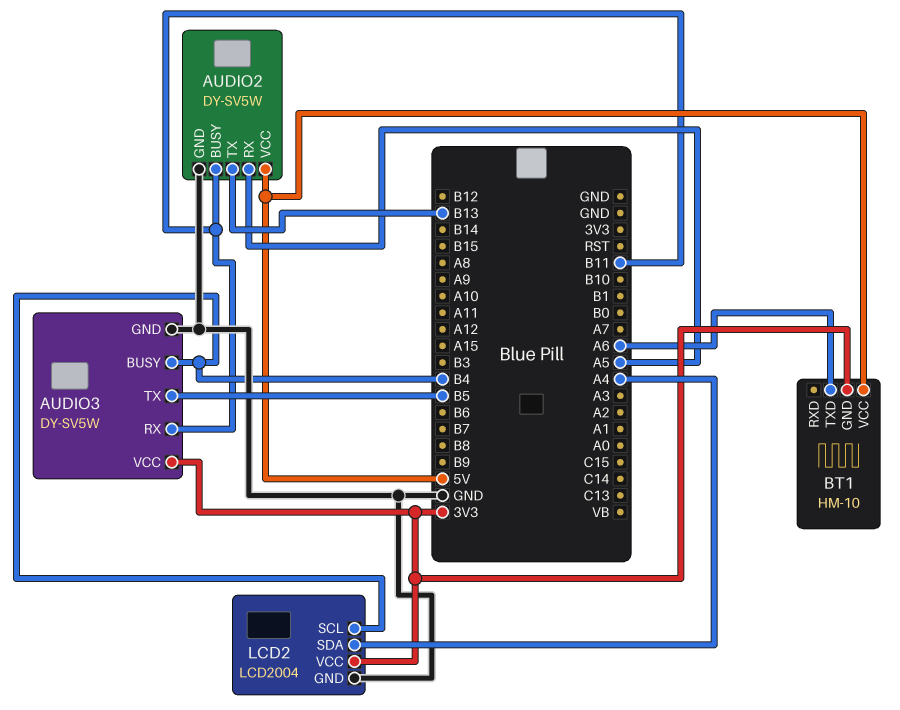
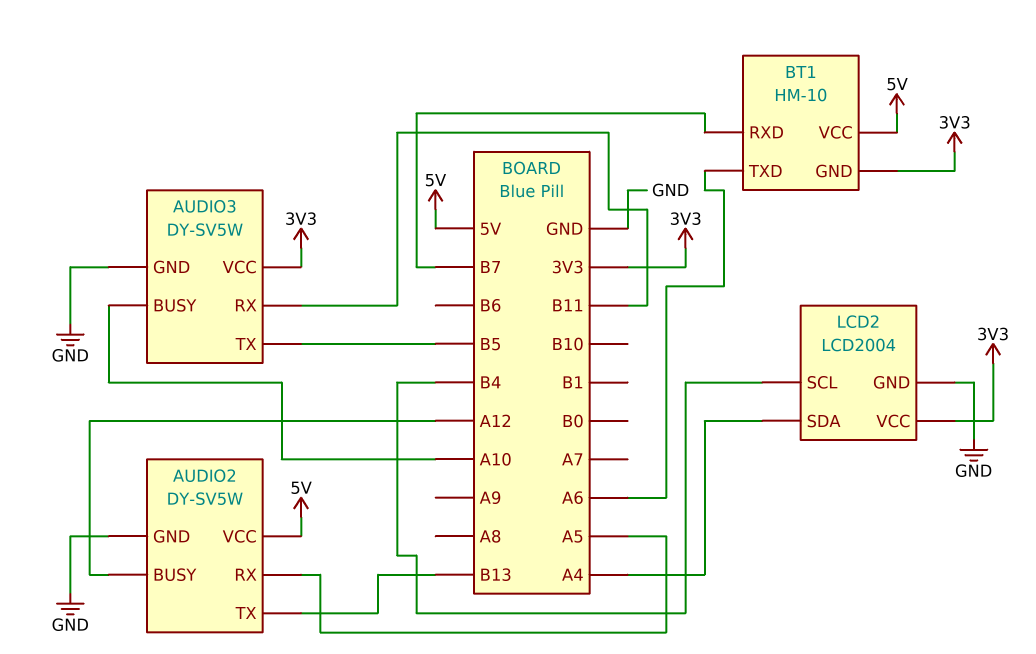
AUDIO2 pin BUSY: B11 -> A12
AUDIO3 pin BUSY: B4 -> A10
BT1 pin RXD: none -> B7

